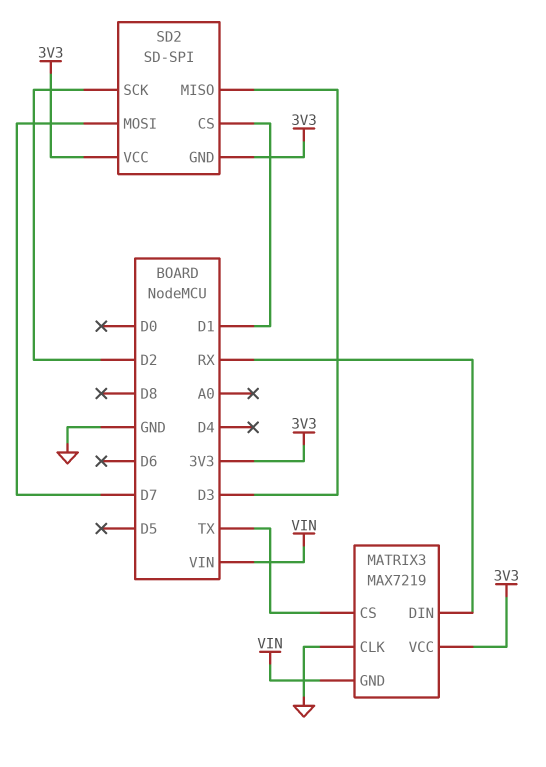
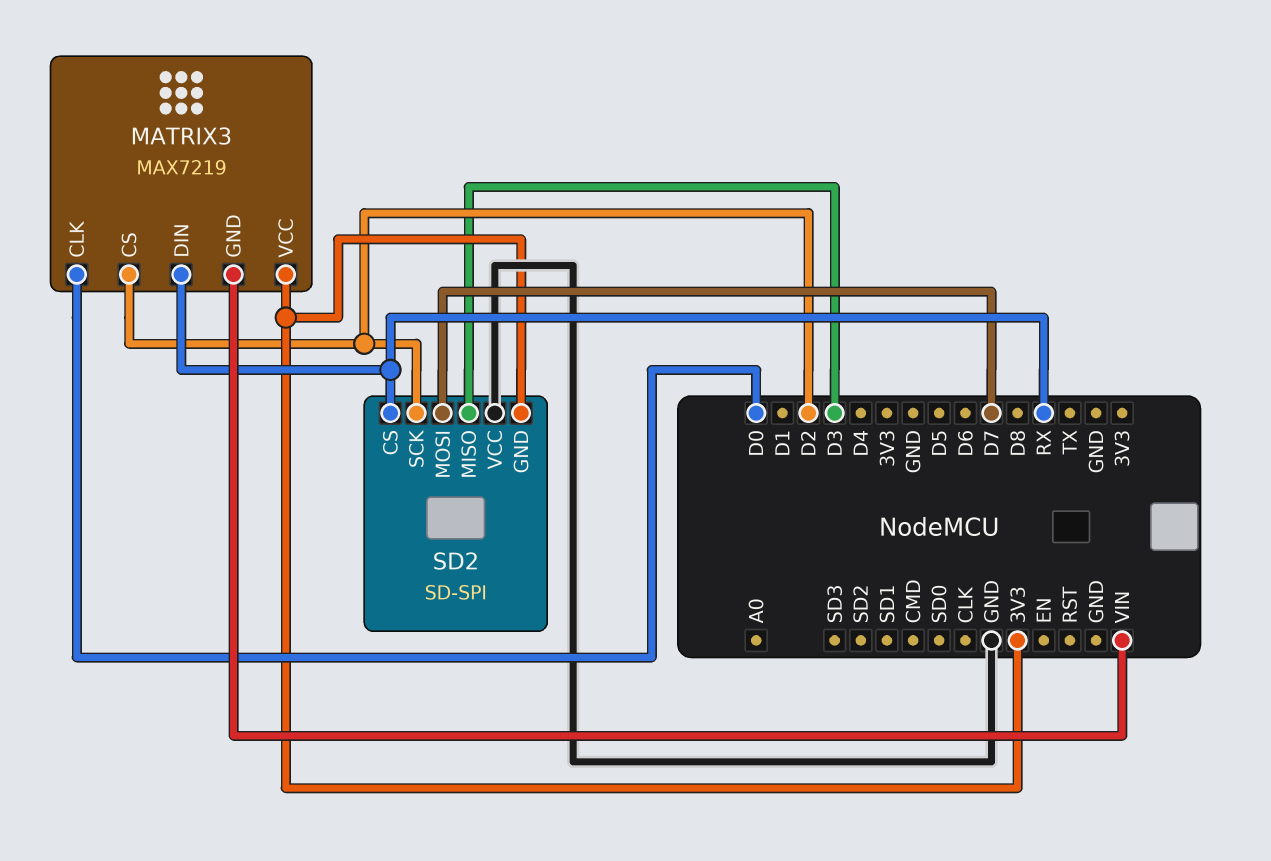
MATRIX3 pin CLK: GND -> D0
MATRIX3 pin CS: TX -> D2
SD2 pin CS: D1 -> RX
SD2 pin VCC: 3V3 -> GND

